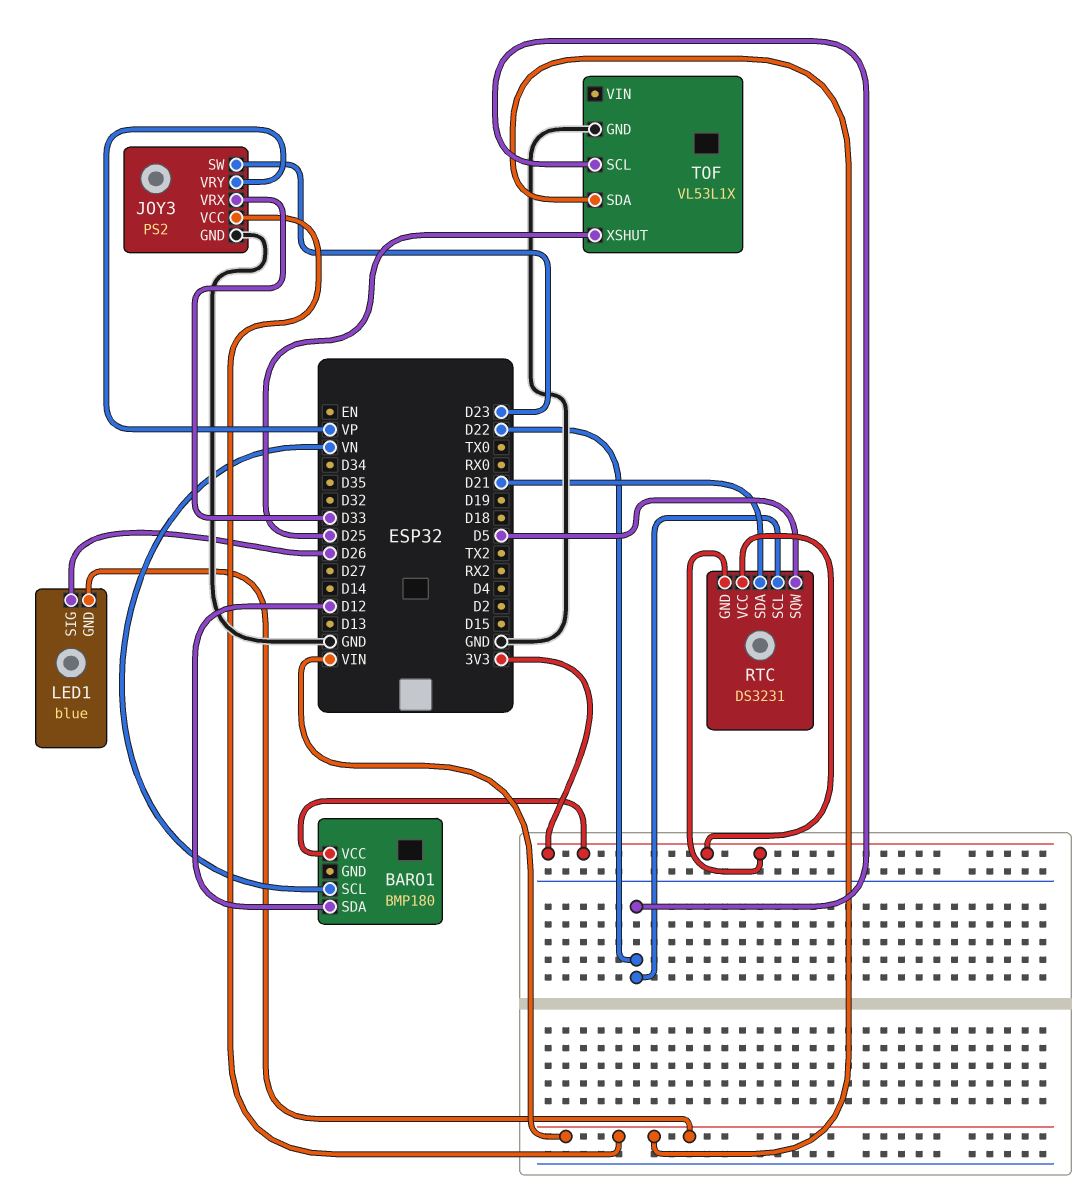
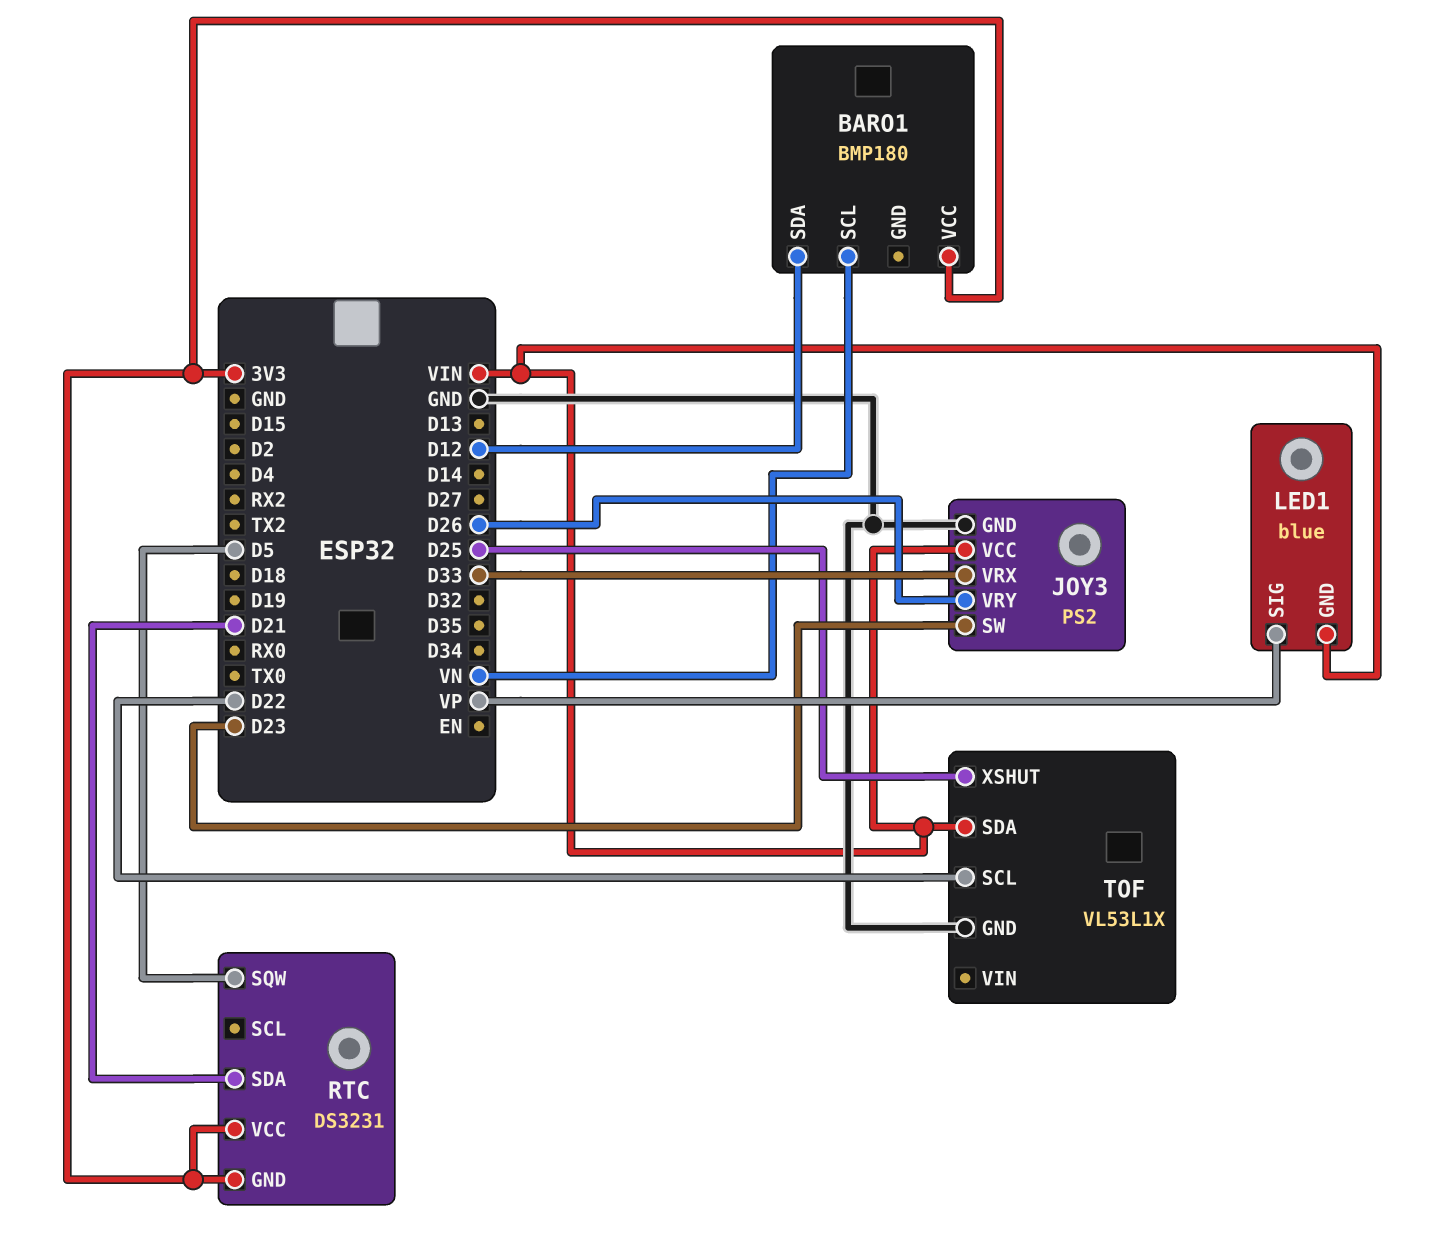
JOY3 pin VRY: VP -> D26
LED1 pin SIG: D26 -> VP
RTC pin SCL: D22 -> none

